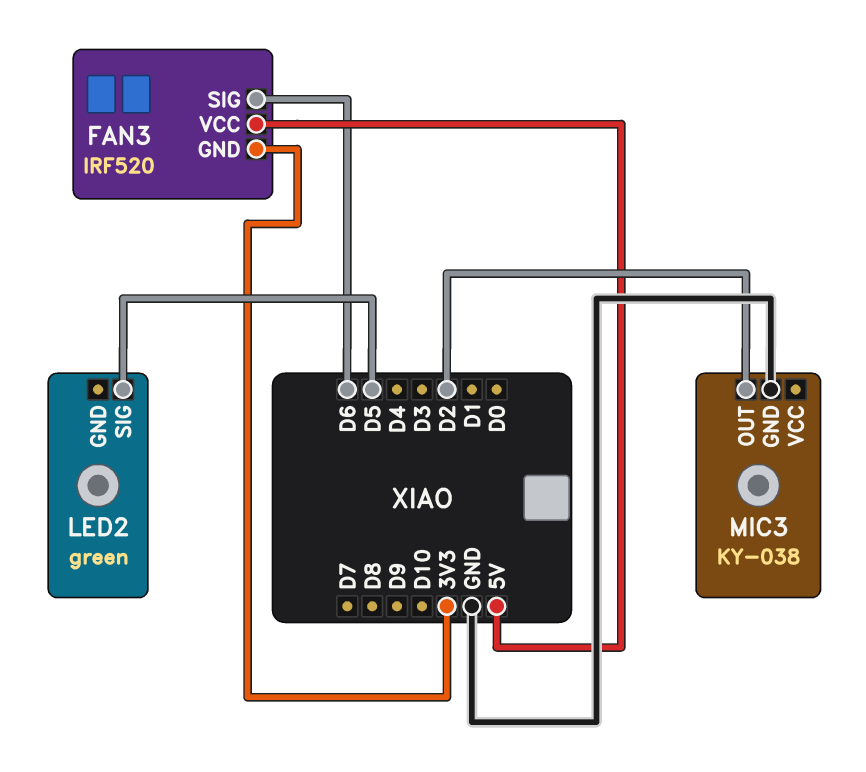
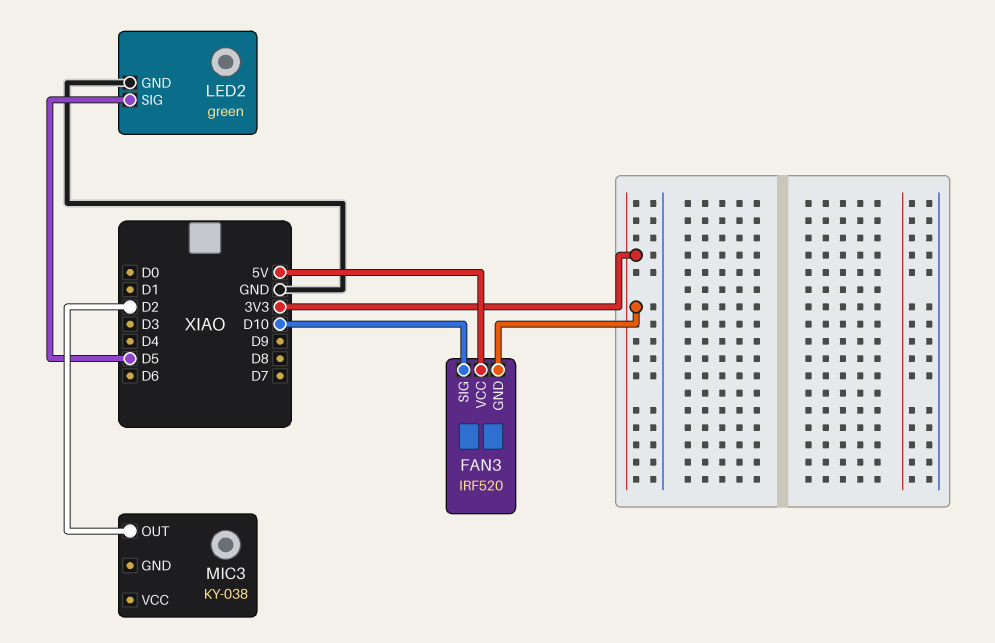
FAN3 pin SIG: D6 -> D10
LED2 pin GND: none -> GND
MIC3 pin GND: GND -> none

